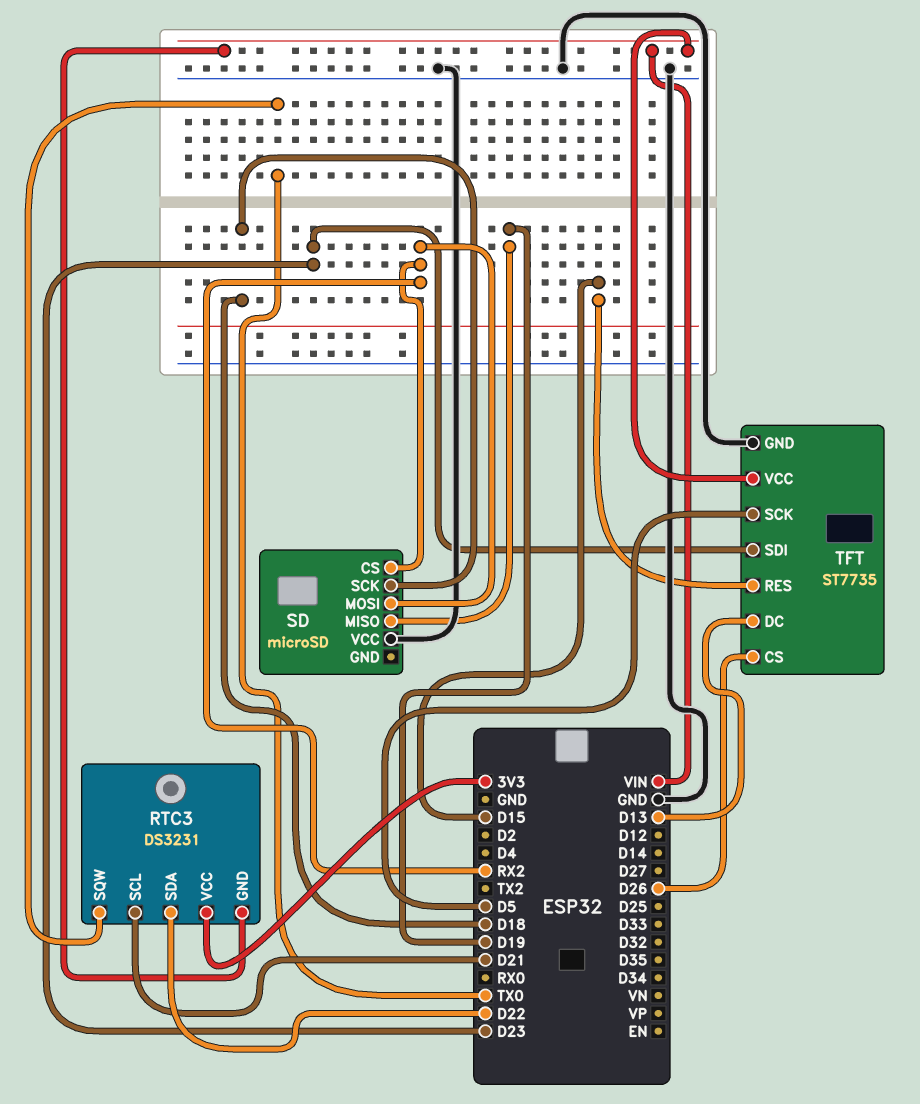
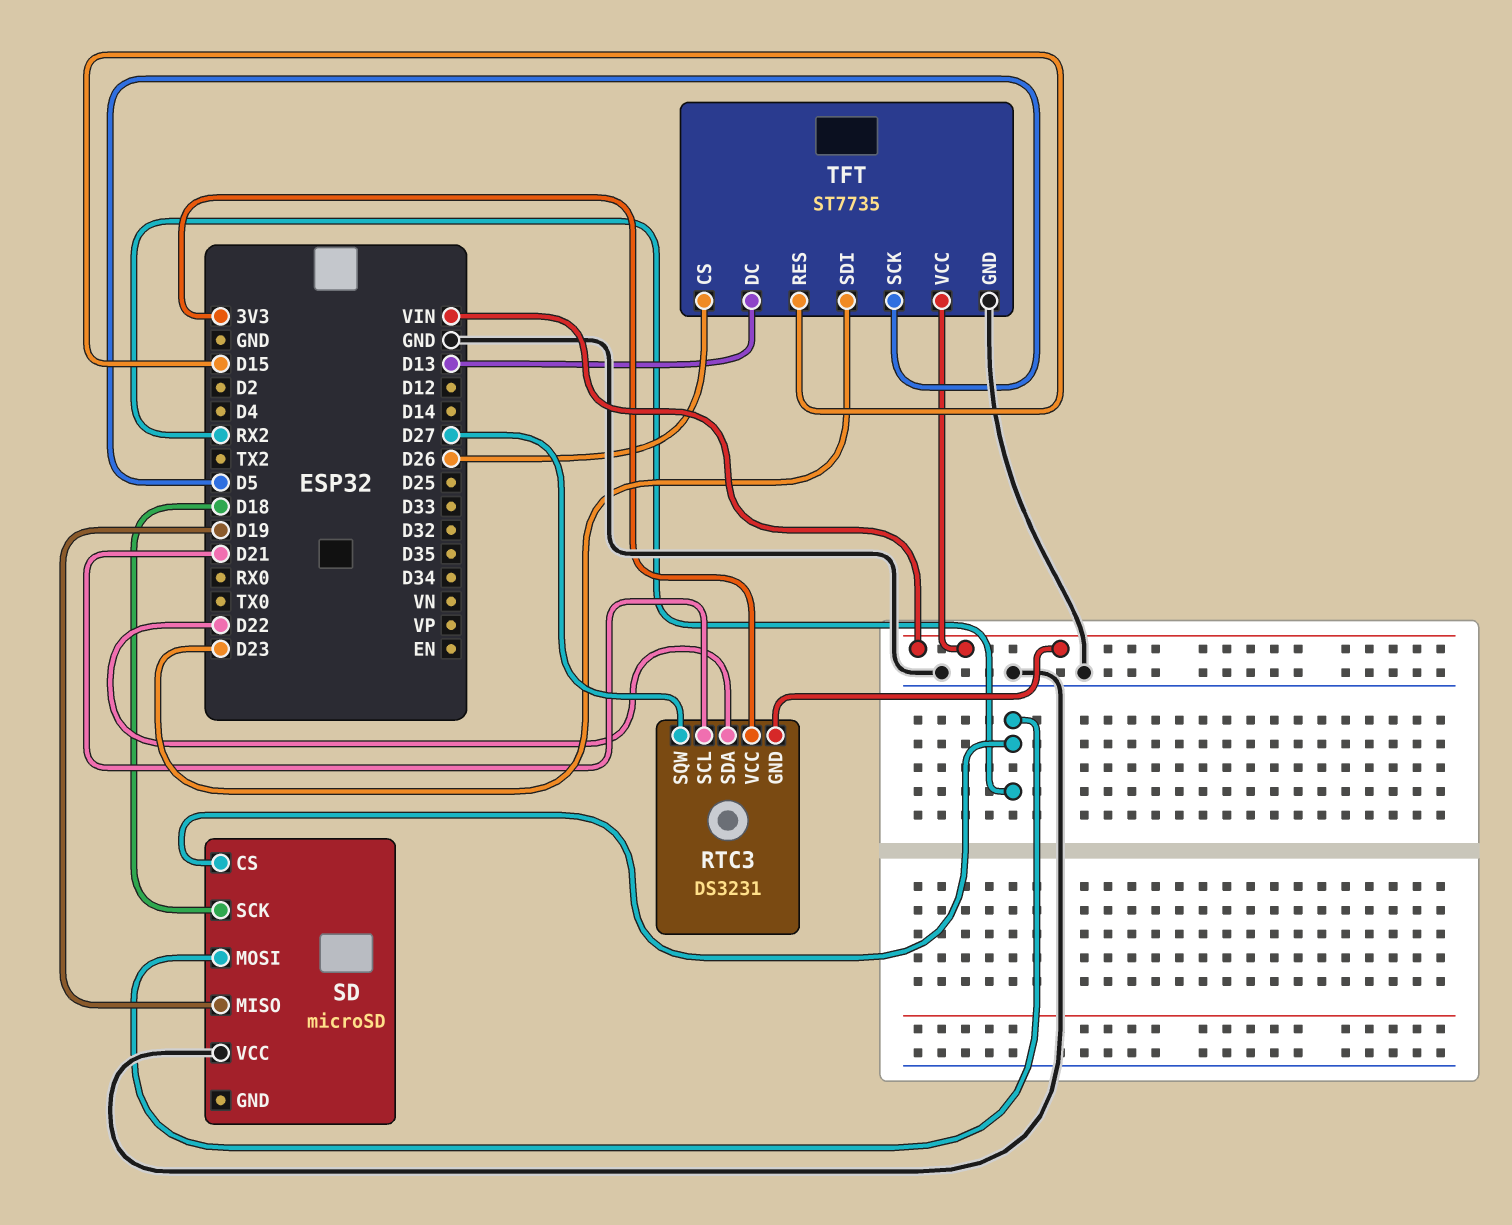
RTC3 pin SQW: TX0 -> D27

